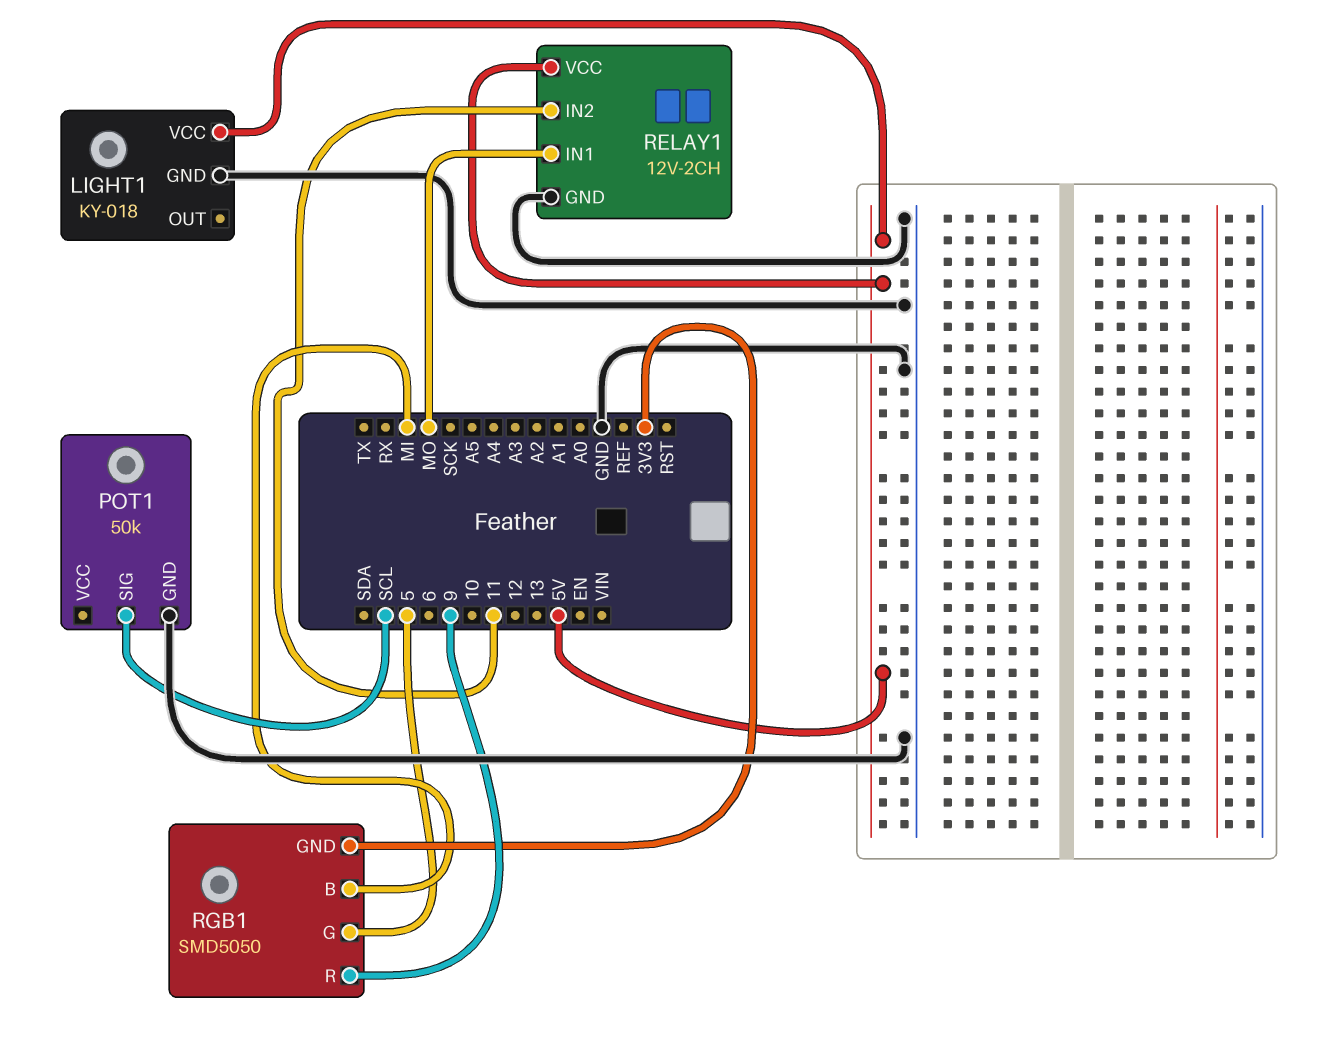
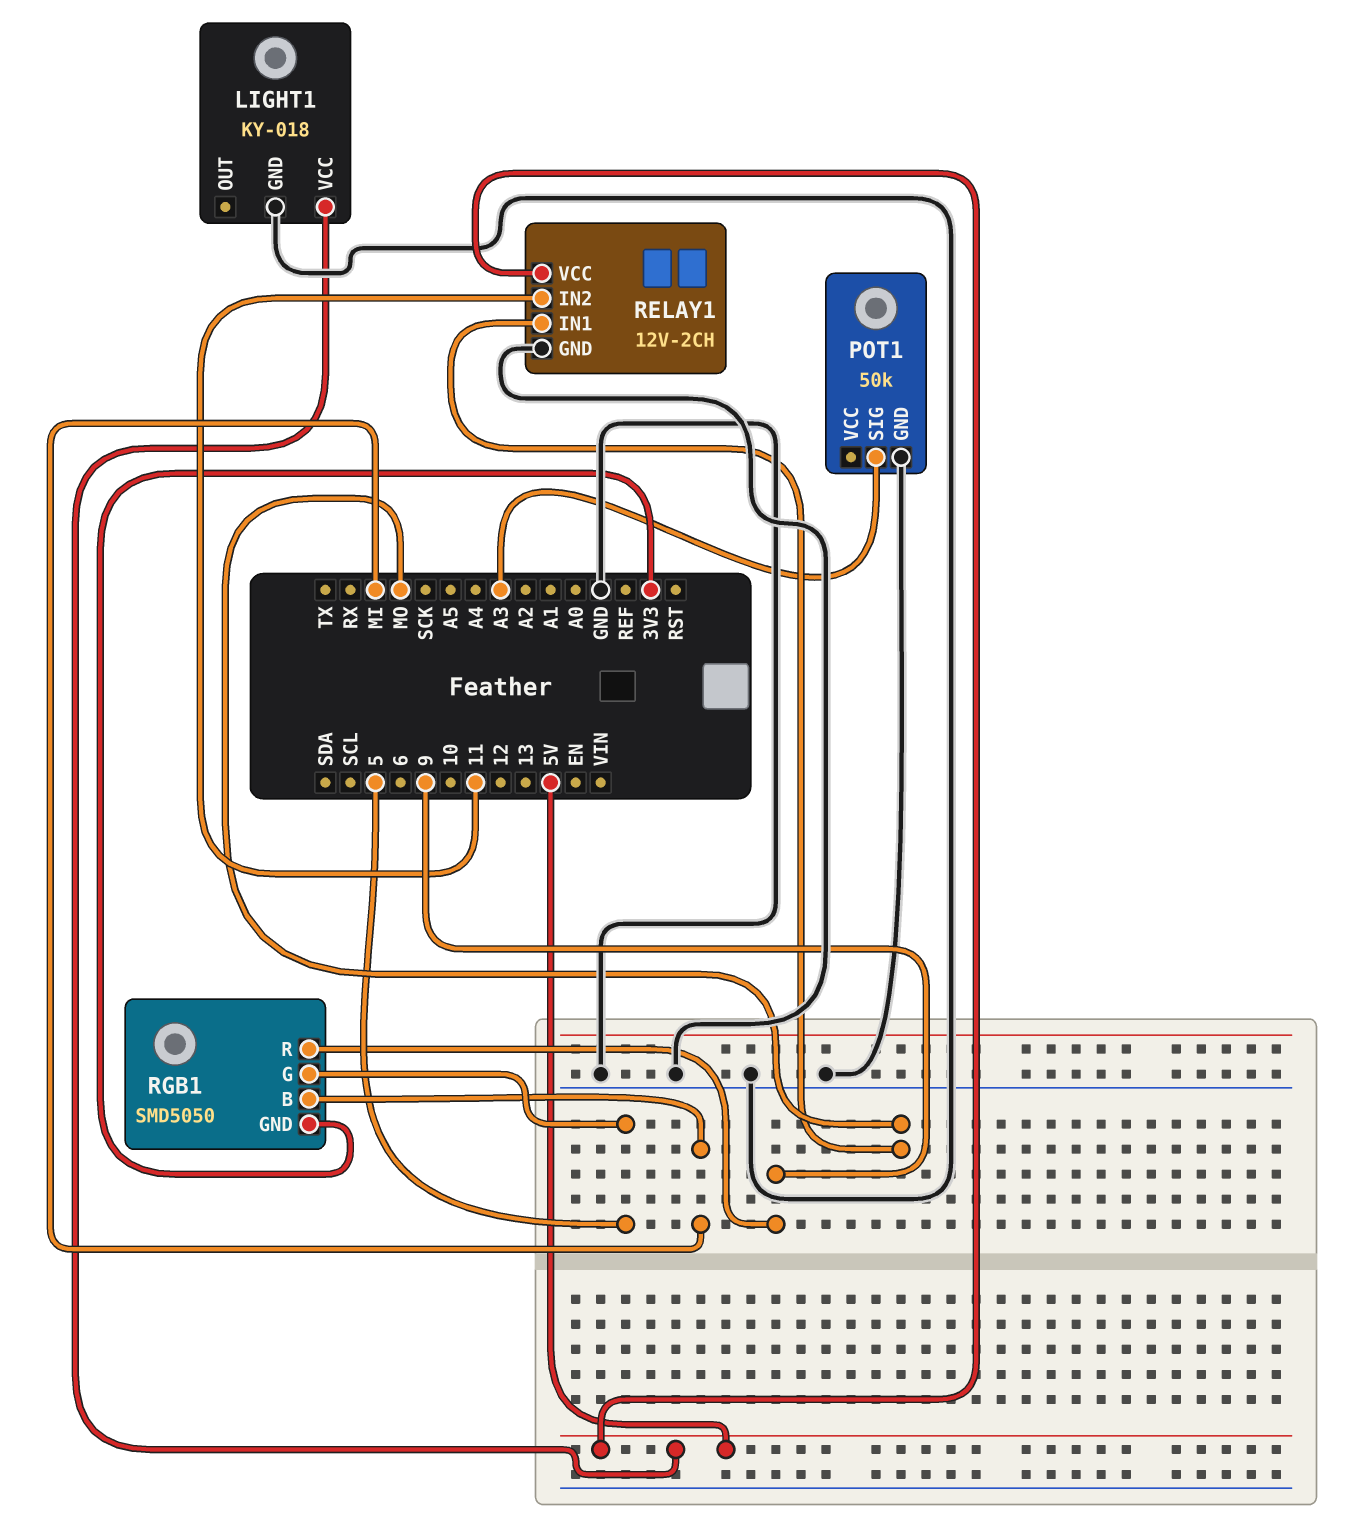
POT1 pin SIG: SCL -> A3

